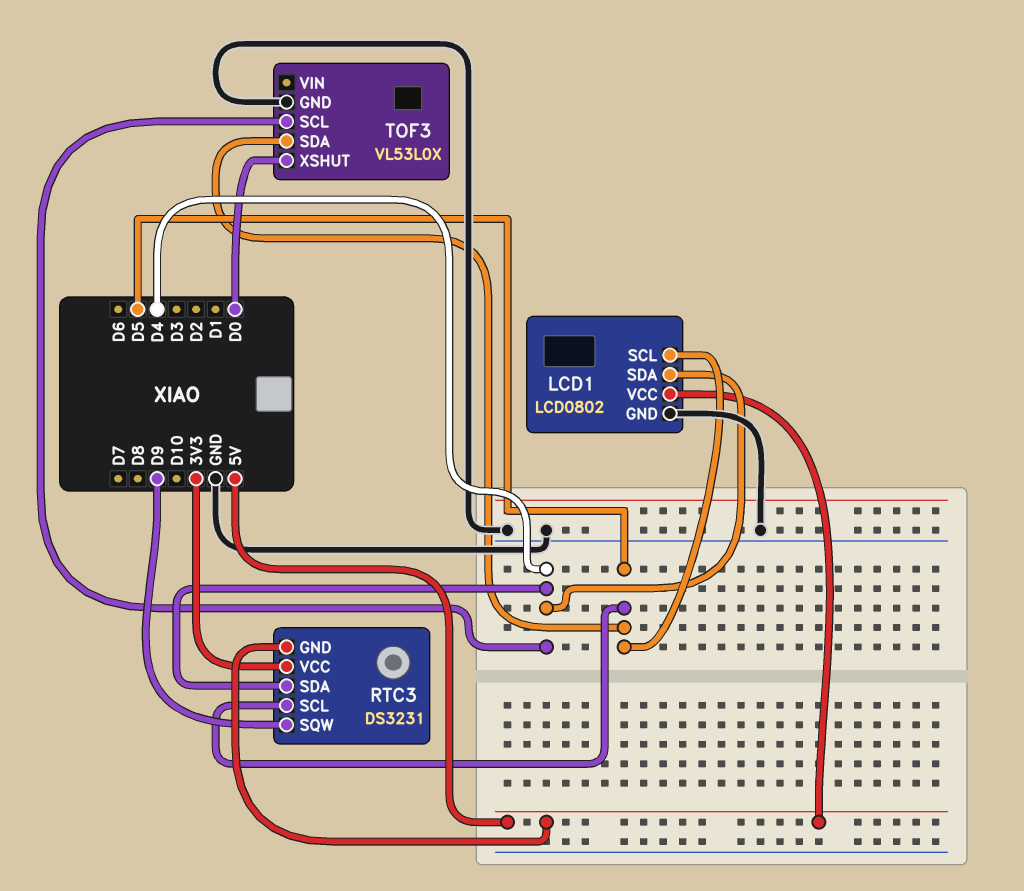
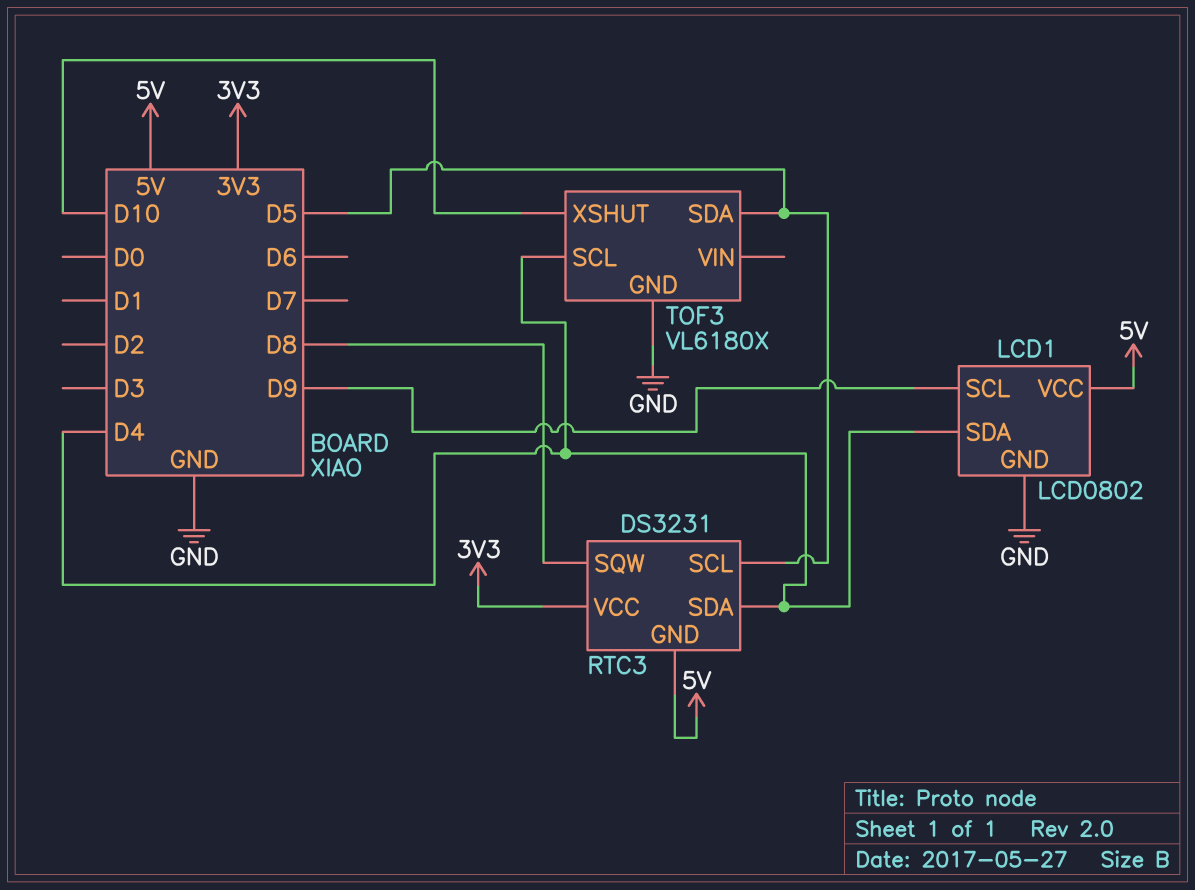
LCD1 pin SCL: D5 -> D9
RTC3 pin SQW: D9 -> D8
TOF3: VL53L0X -> VL6180X
TOF3 pin XSHUT: D0 -> D10

